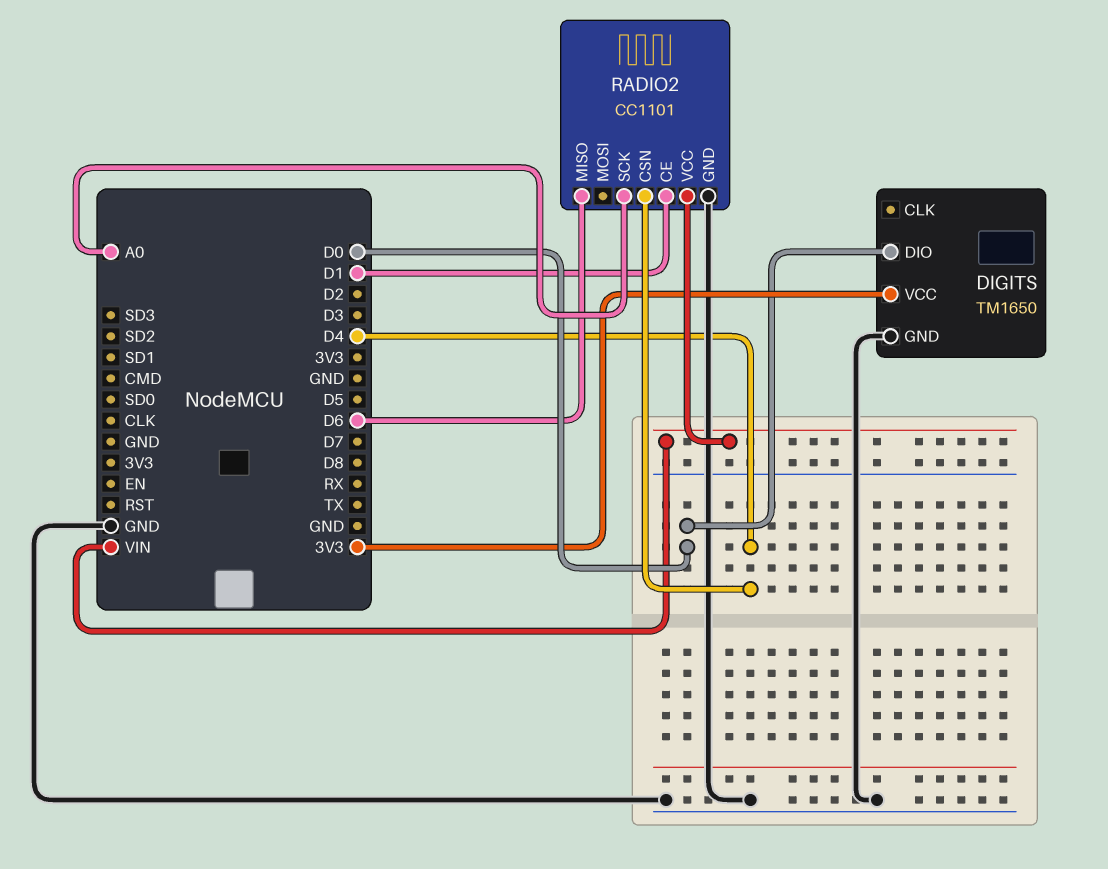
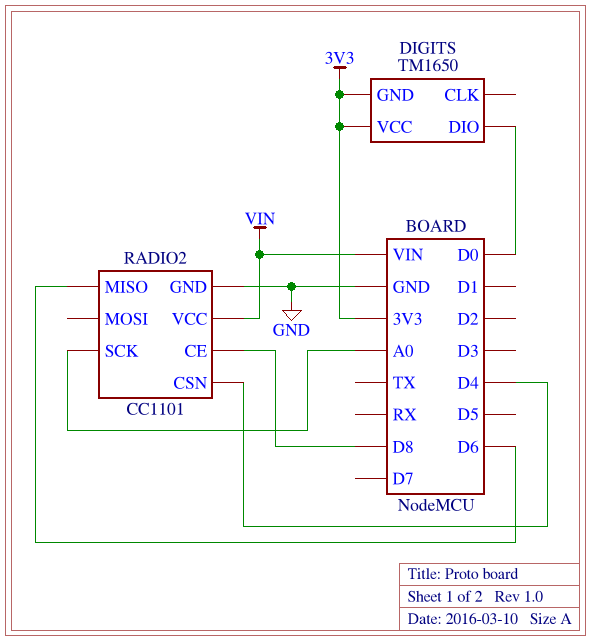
DIGITS pin GND: GND -> 3V3
RADIO2 pin CE: D1 -> D8

